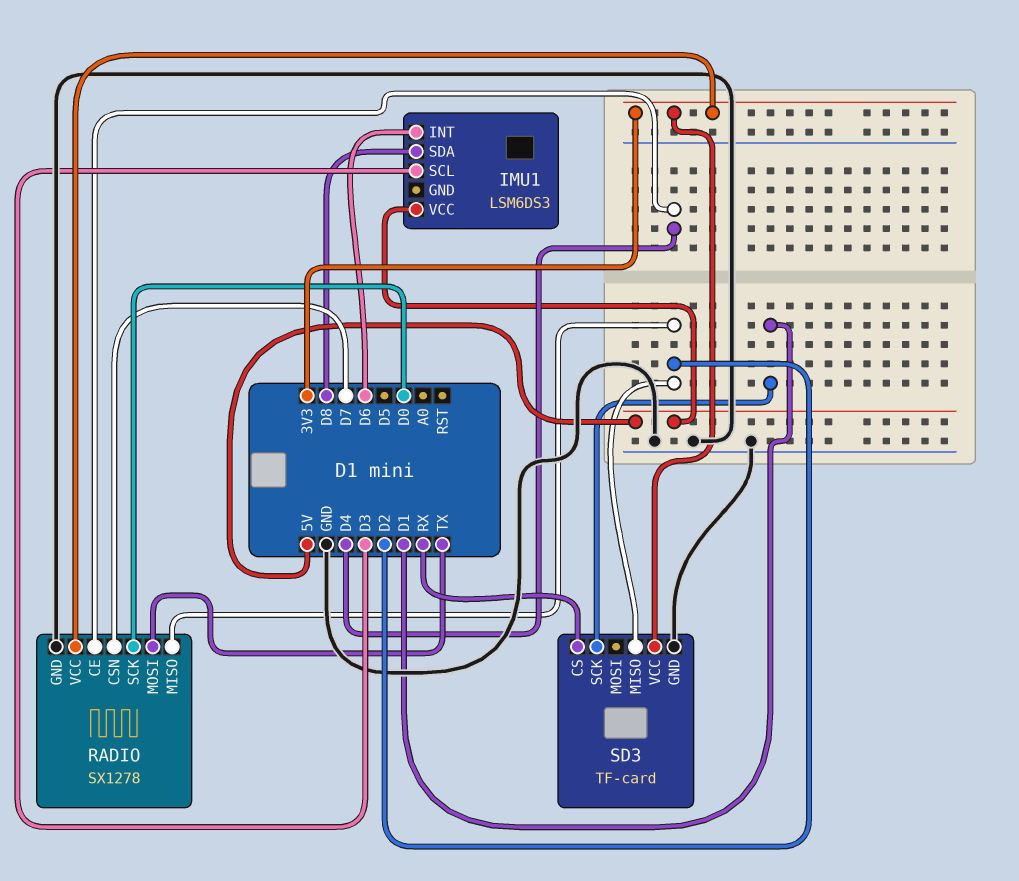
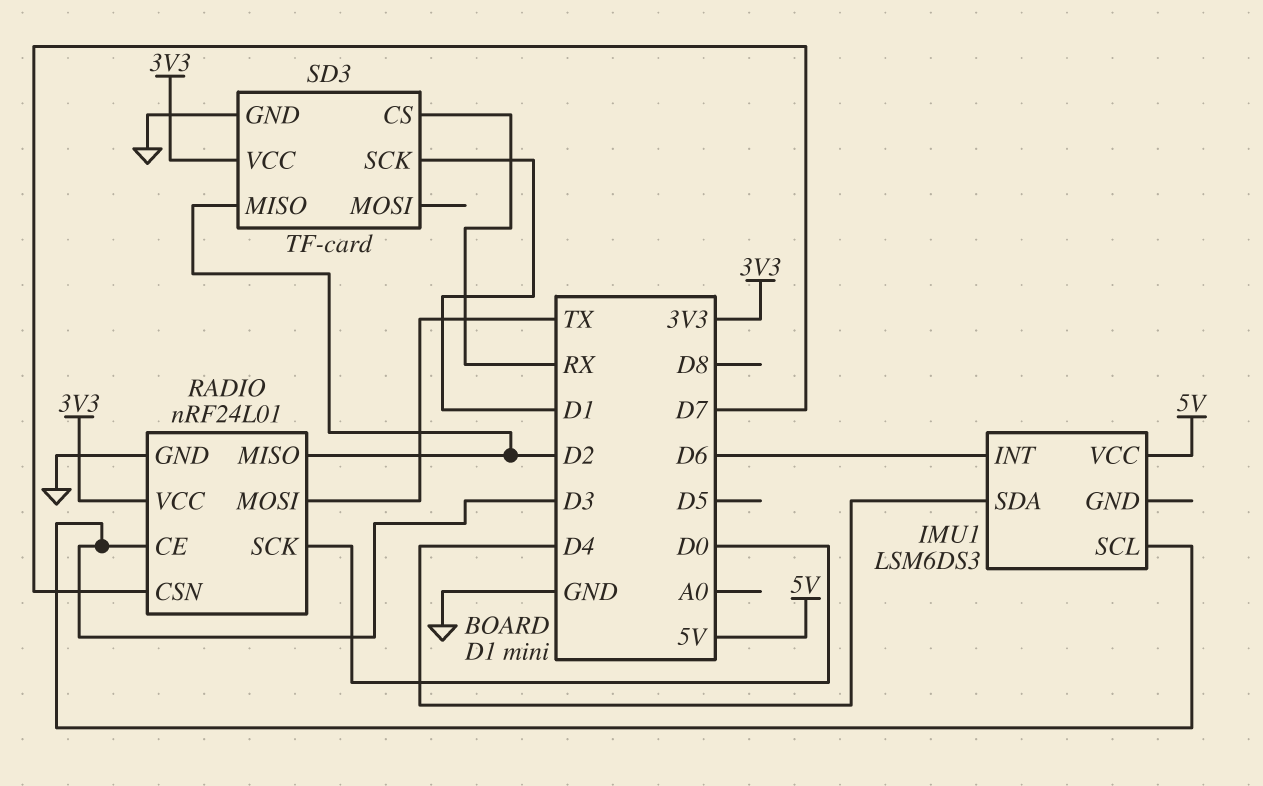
IMU1 pin SDA: D8 -> D4
RADIO: SX1278 -> nRF24L01
RADIO pin CE: D4 -> D3

